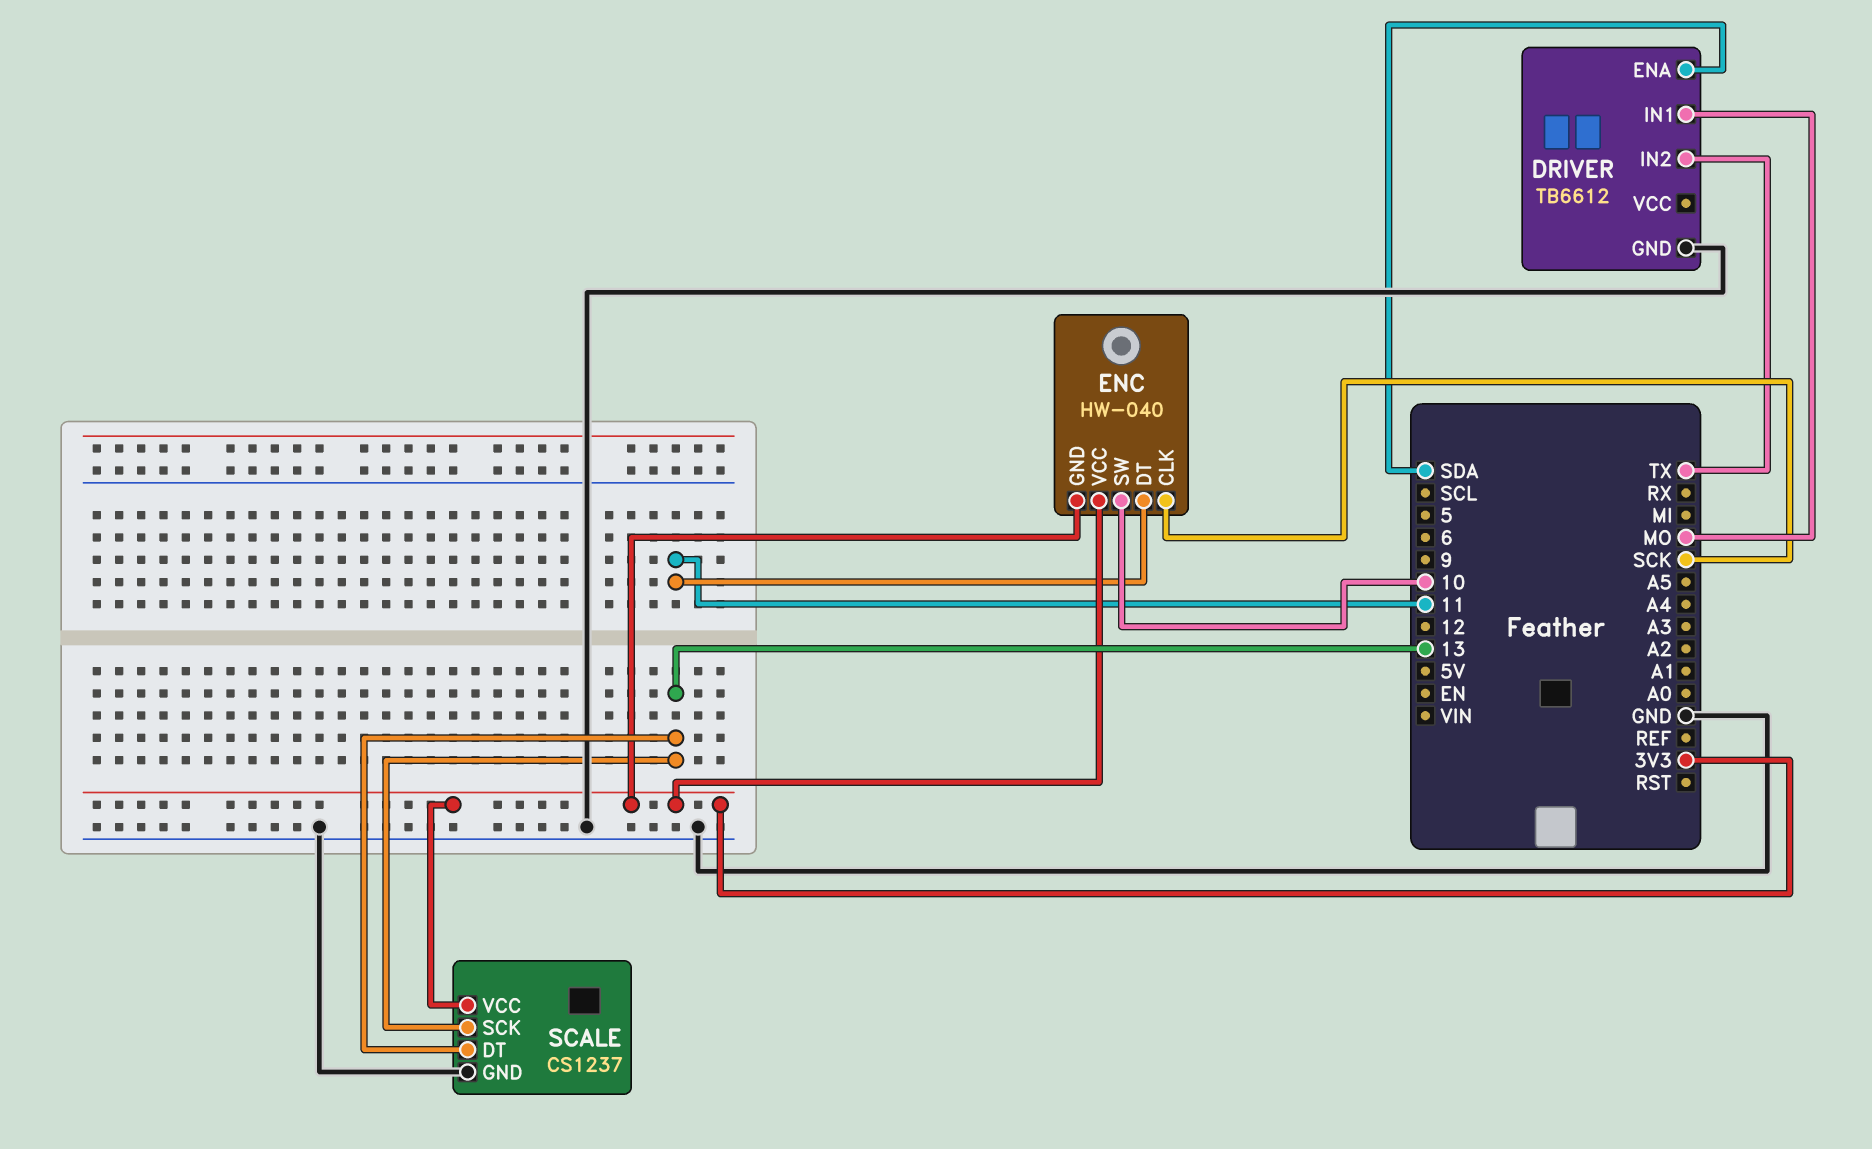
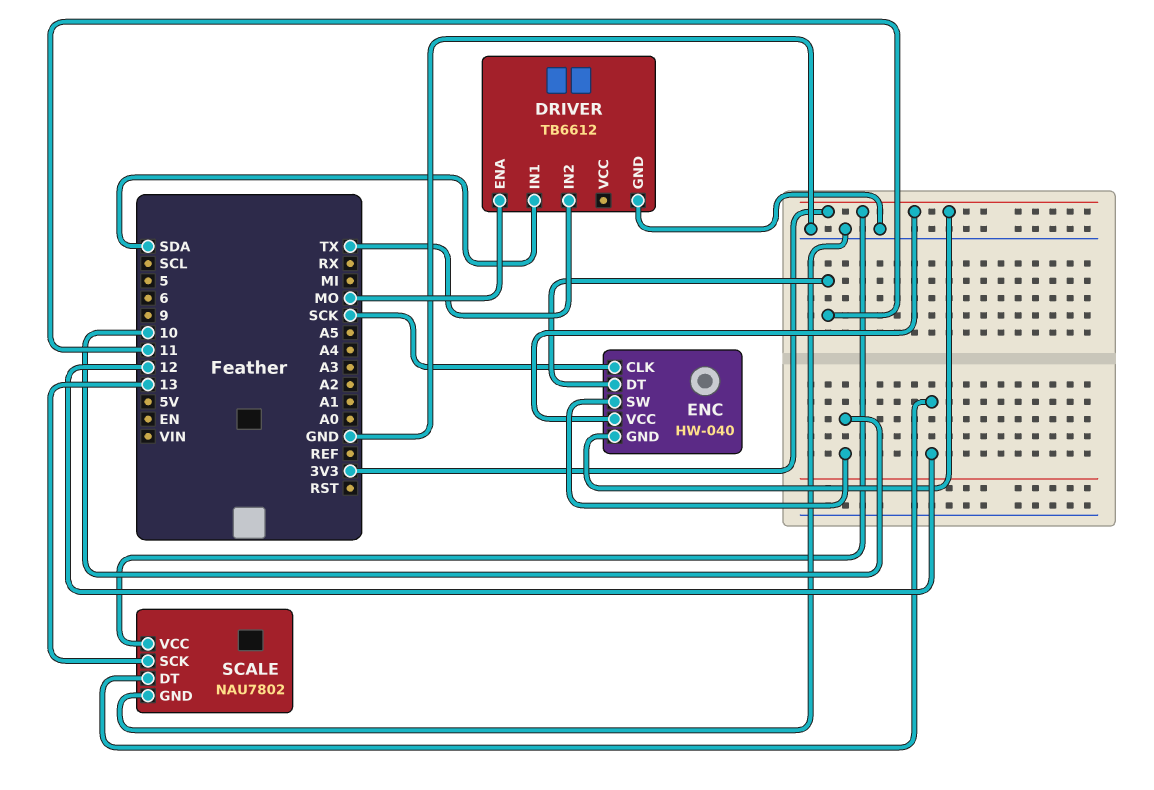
DRIVER pin ENA: SDA -> MO
DRIVER pin IN1: MO -> SDA
SCALE: CS1237 -> NAU7802
SCALE pin DT: 13 -> 12

